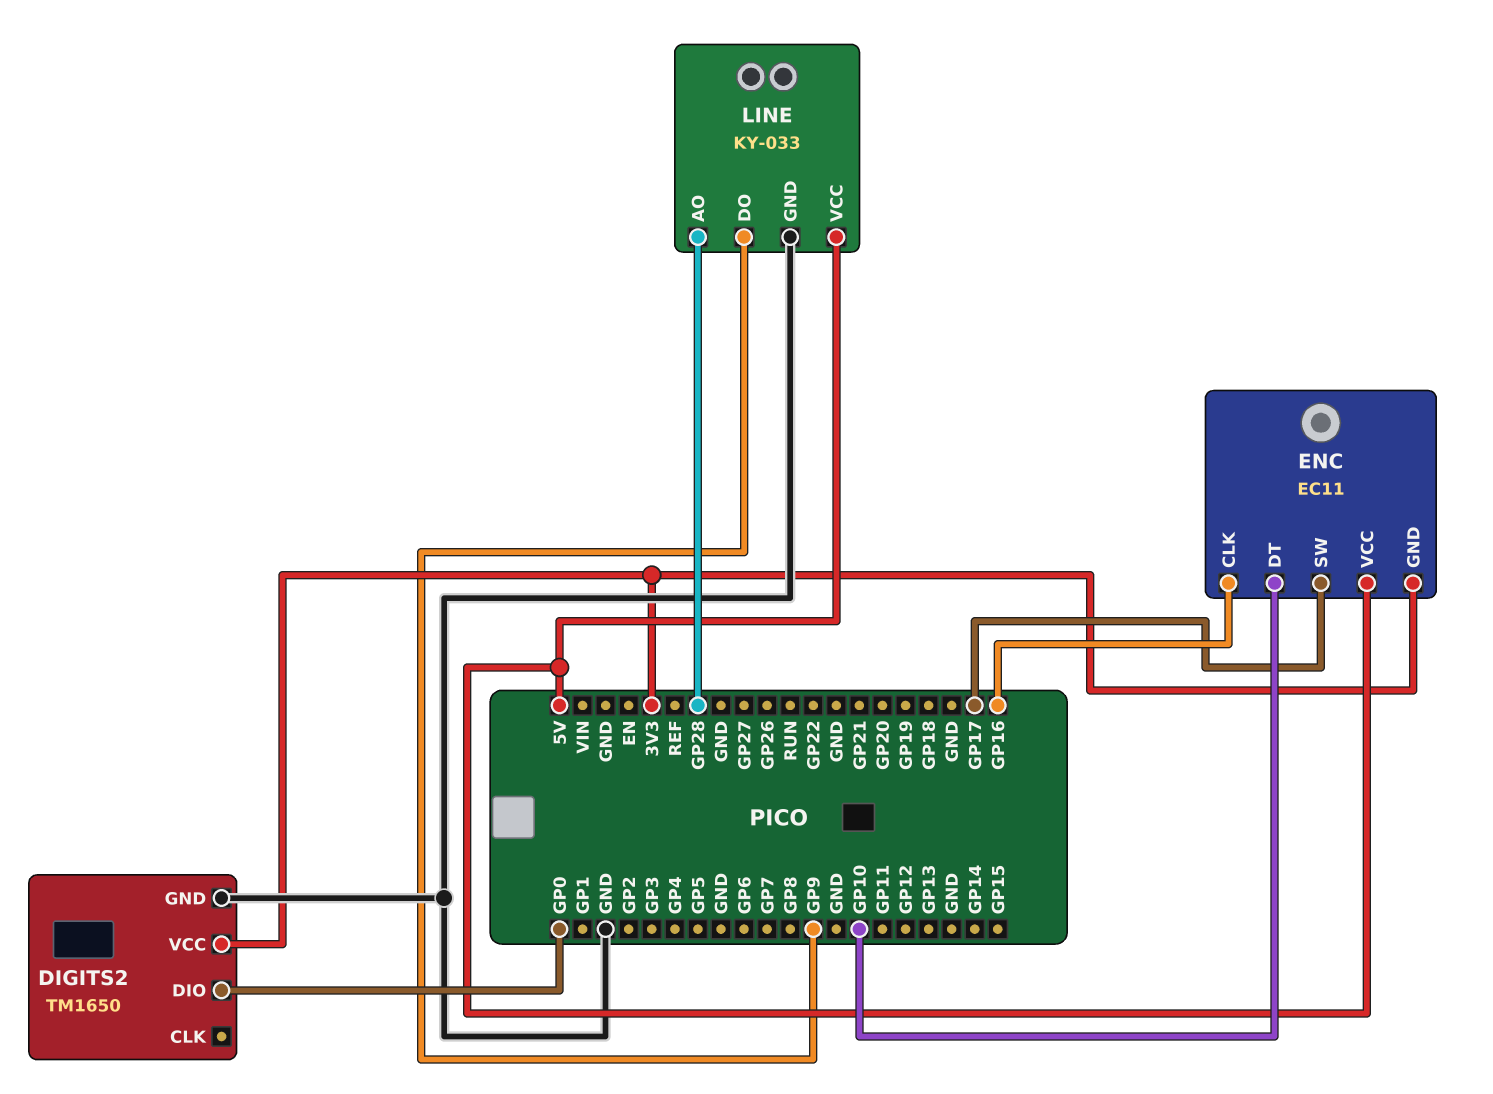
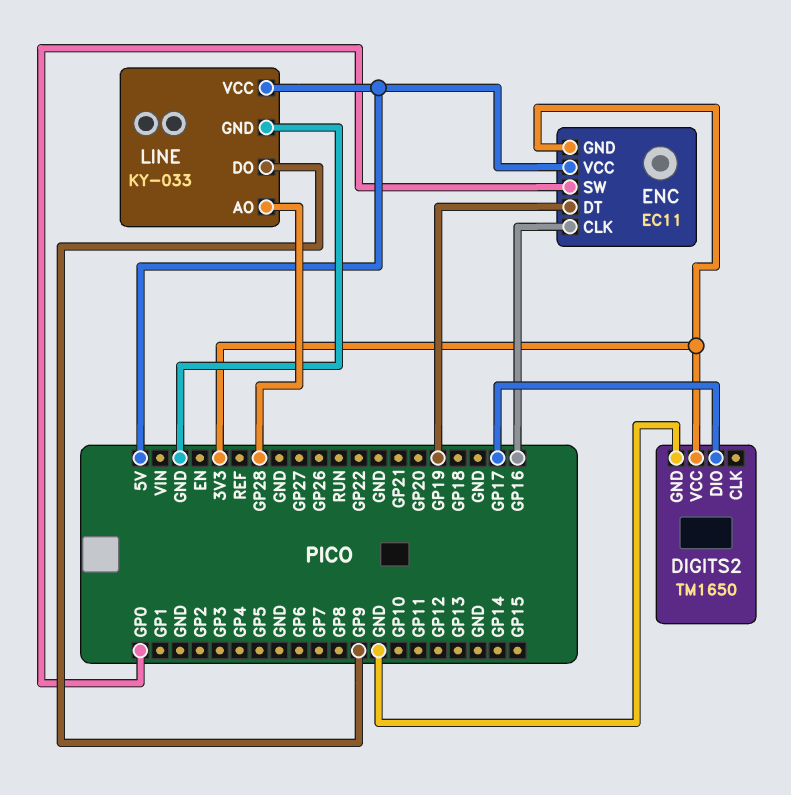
DIGITS2 pin DIO: GP0 -> GP17
ENC pin DT: GP10 -> GP19
ENC pin SW: GP17 -> GP0

